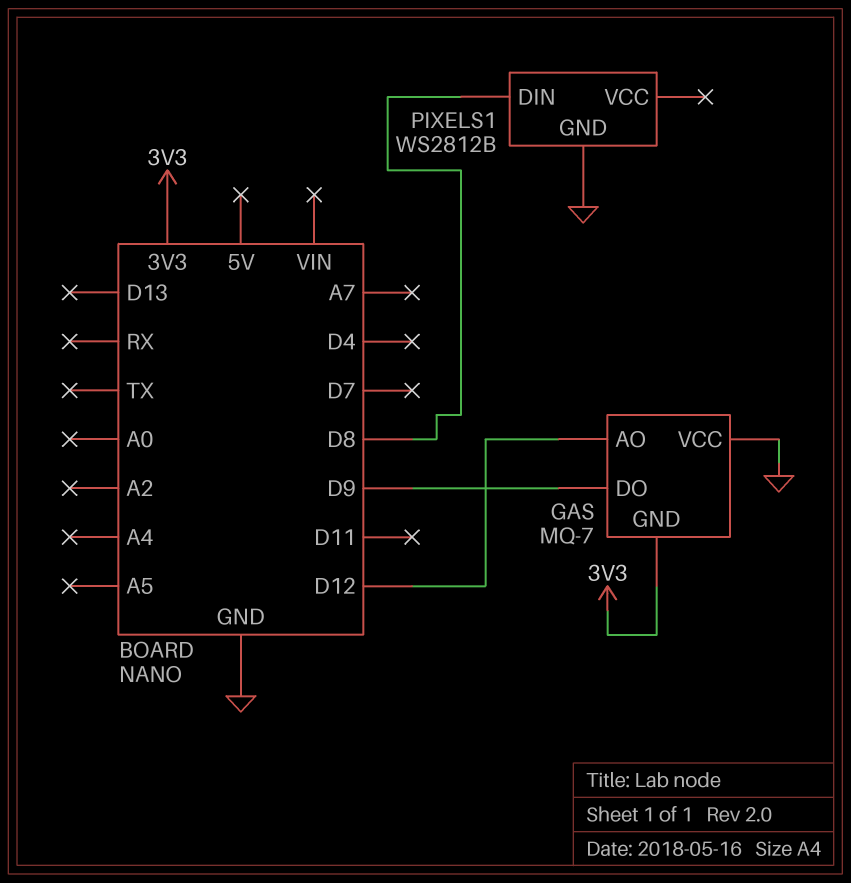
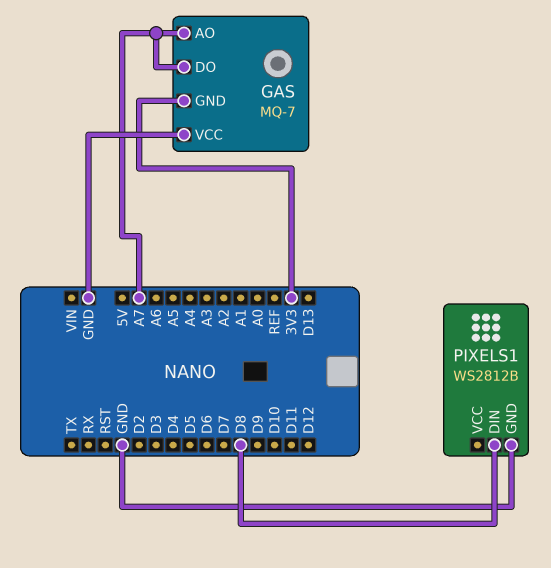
GAS pin AO: D12 -> A7
GAS pin DO: D9 -> A7

